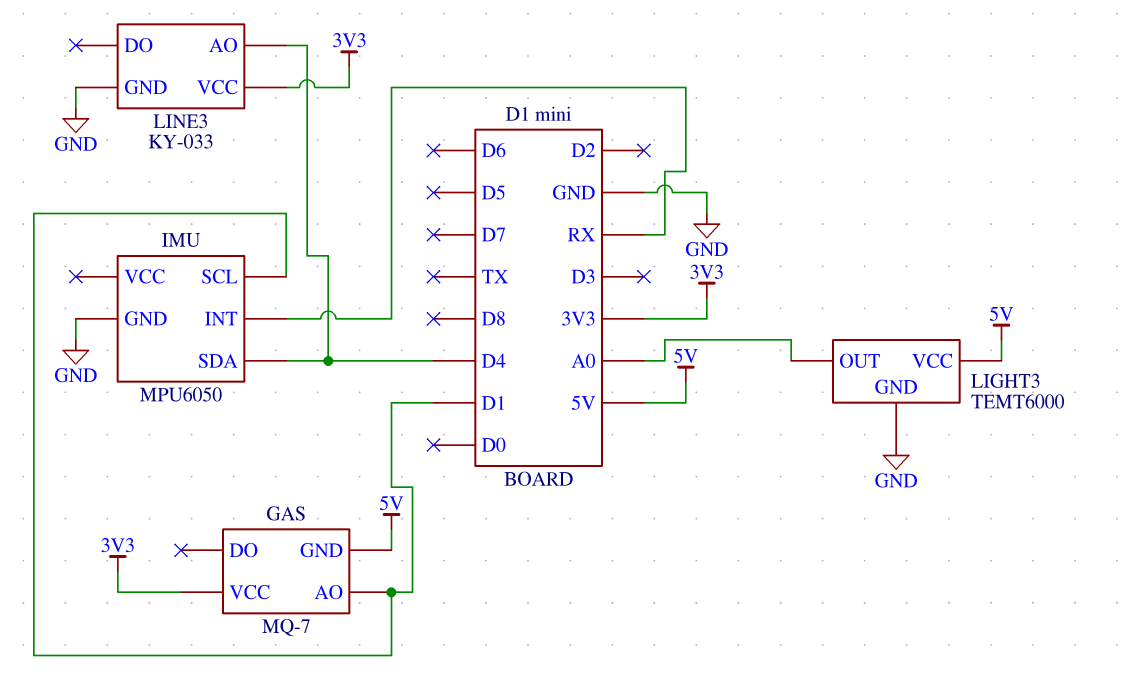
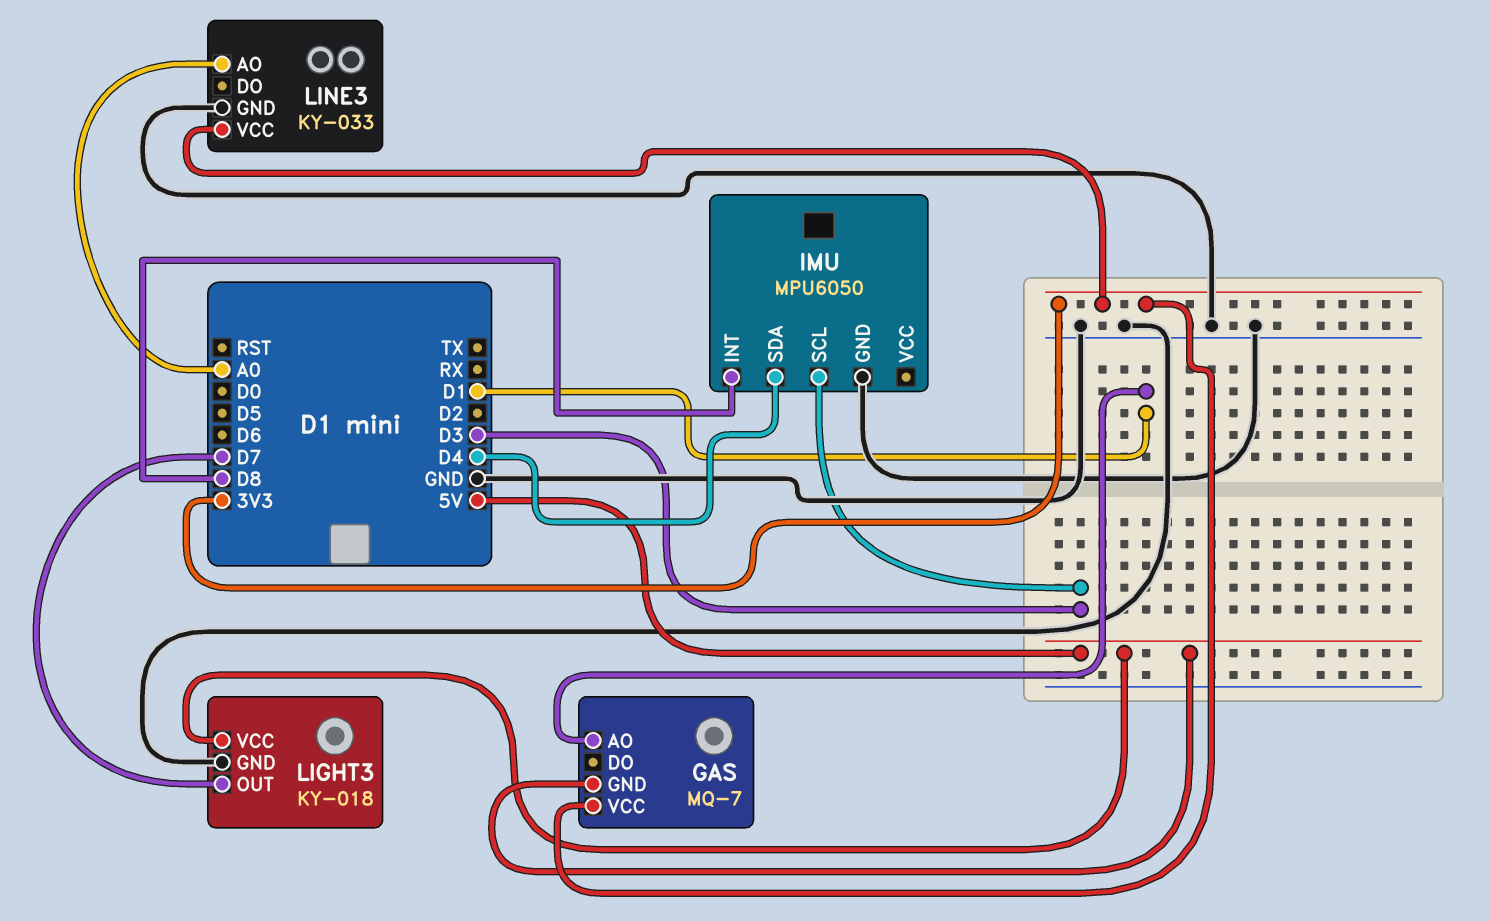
IMU pin INT: RX -> D8
IMU pin SCL: D1 -> D3
LIGHT3: TEMT6000 -> KY-018
LIGHT3 pin OUT: A0 -> D7
LINE3 pin AO: D4 -> A0

